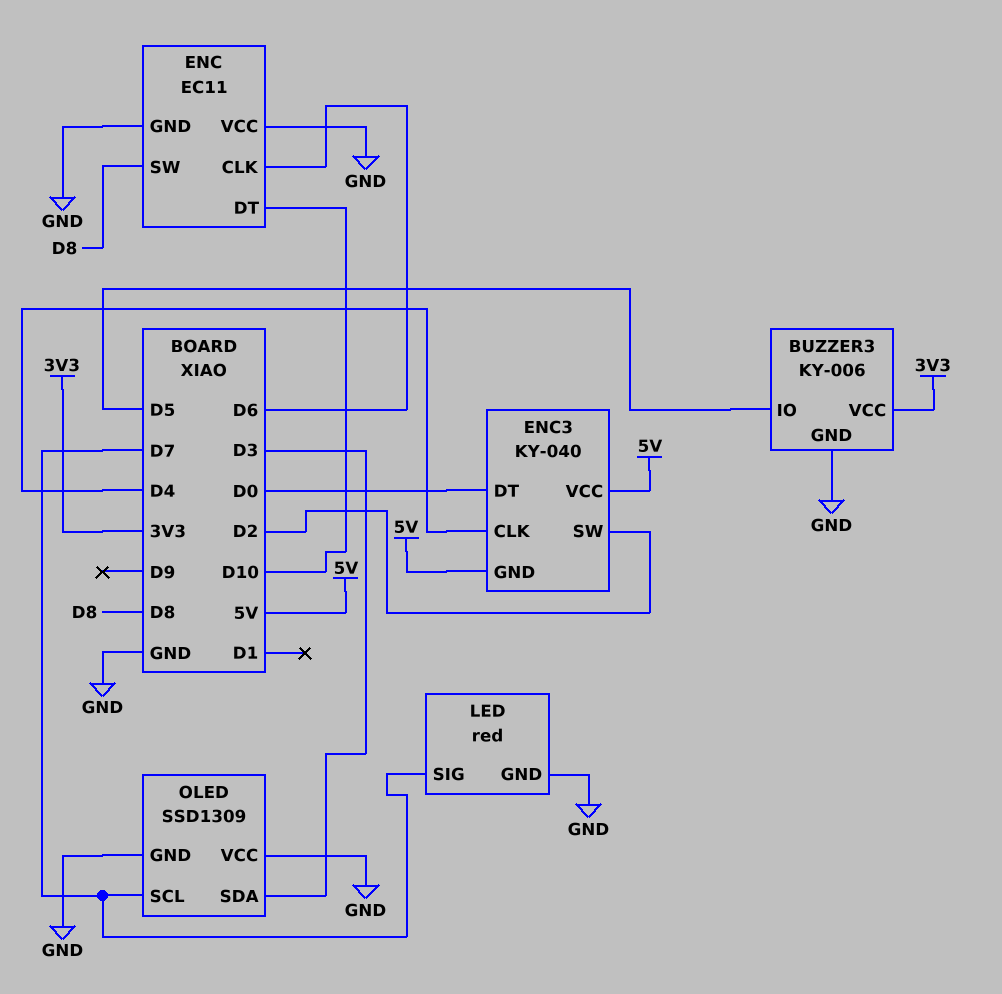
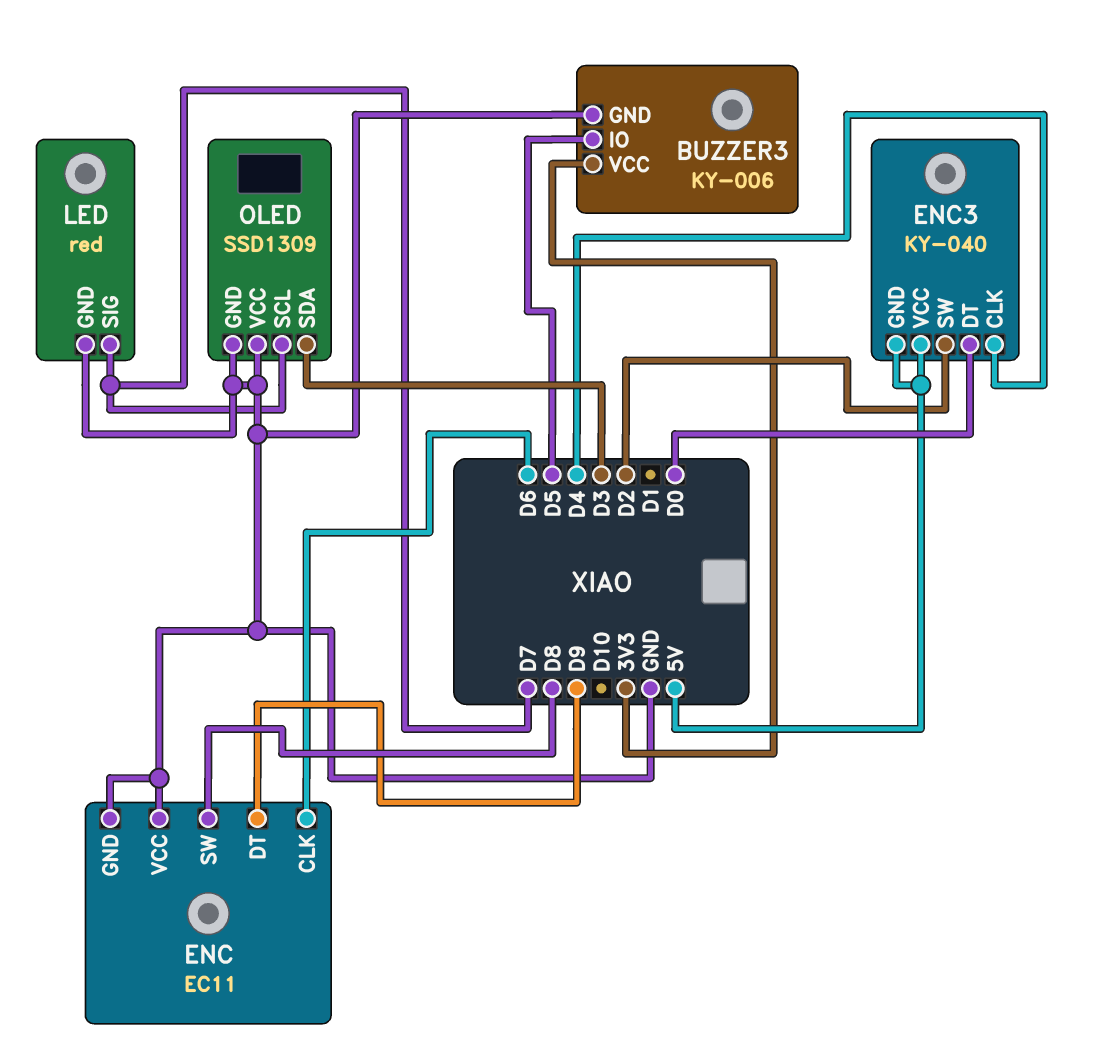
ENC pin DT: D10 -> D9

